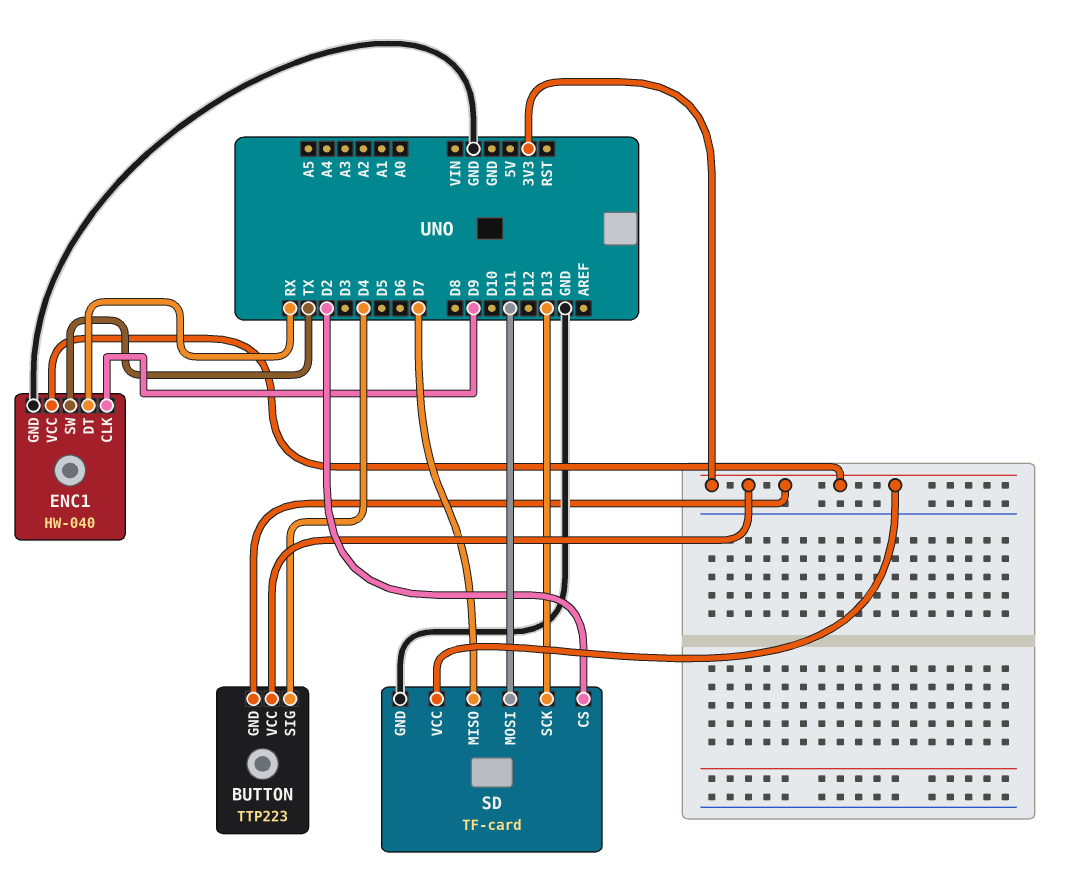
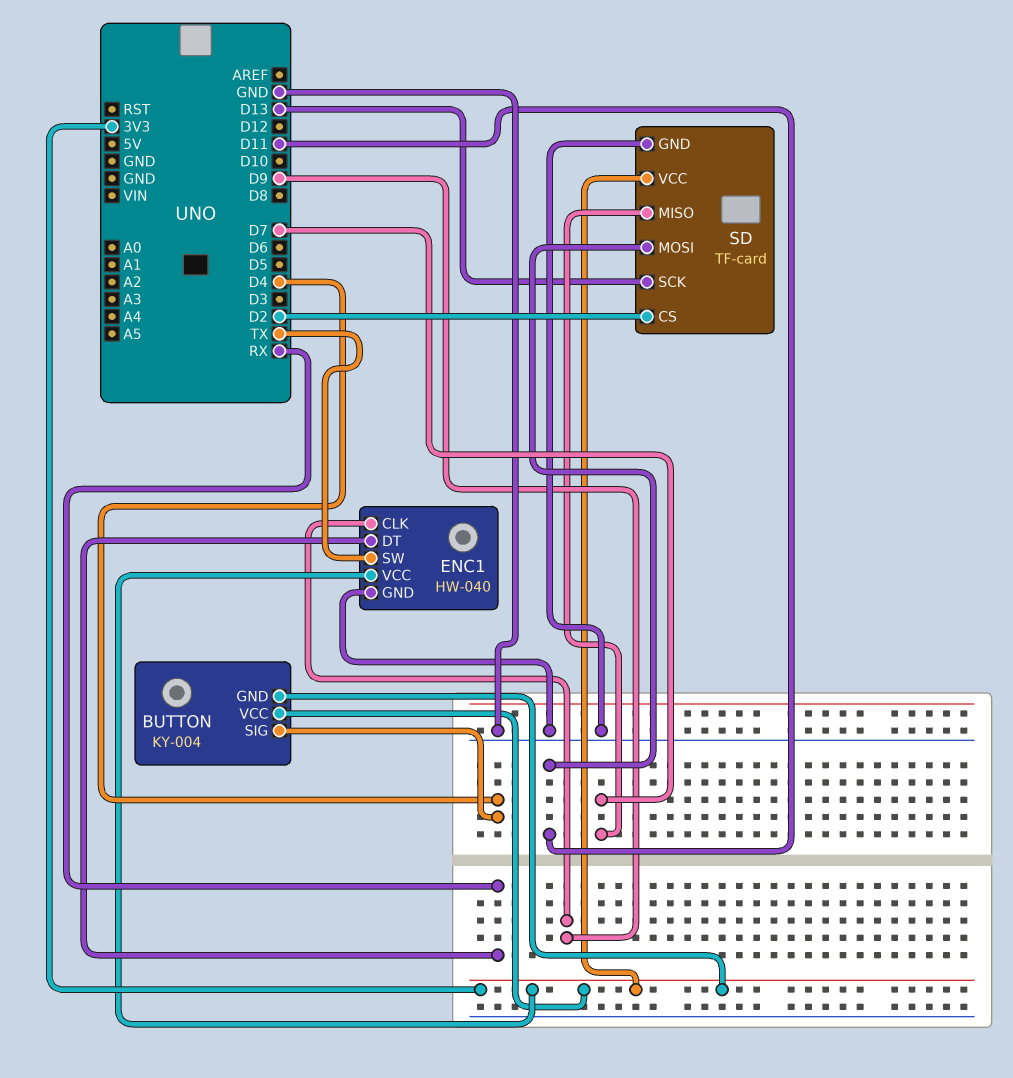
BUTTON: TTP223 -> KY-004

